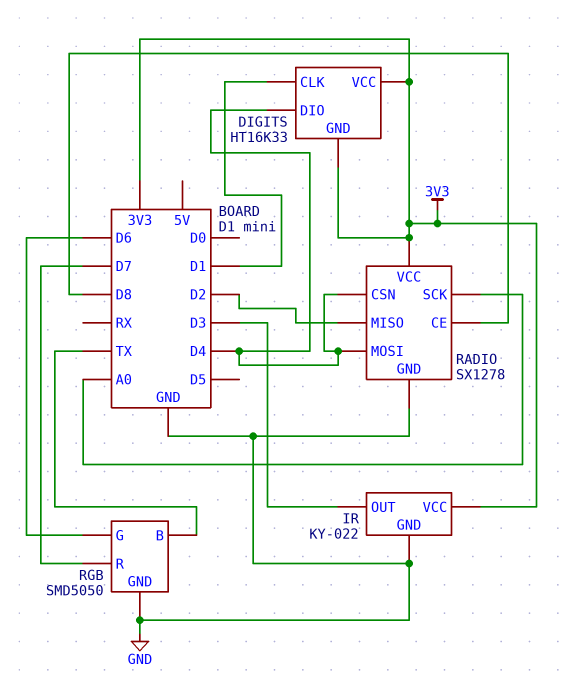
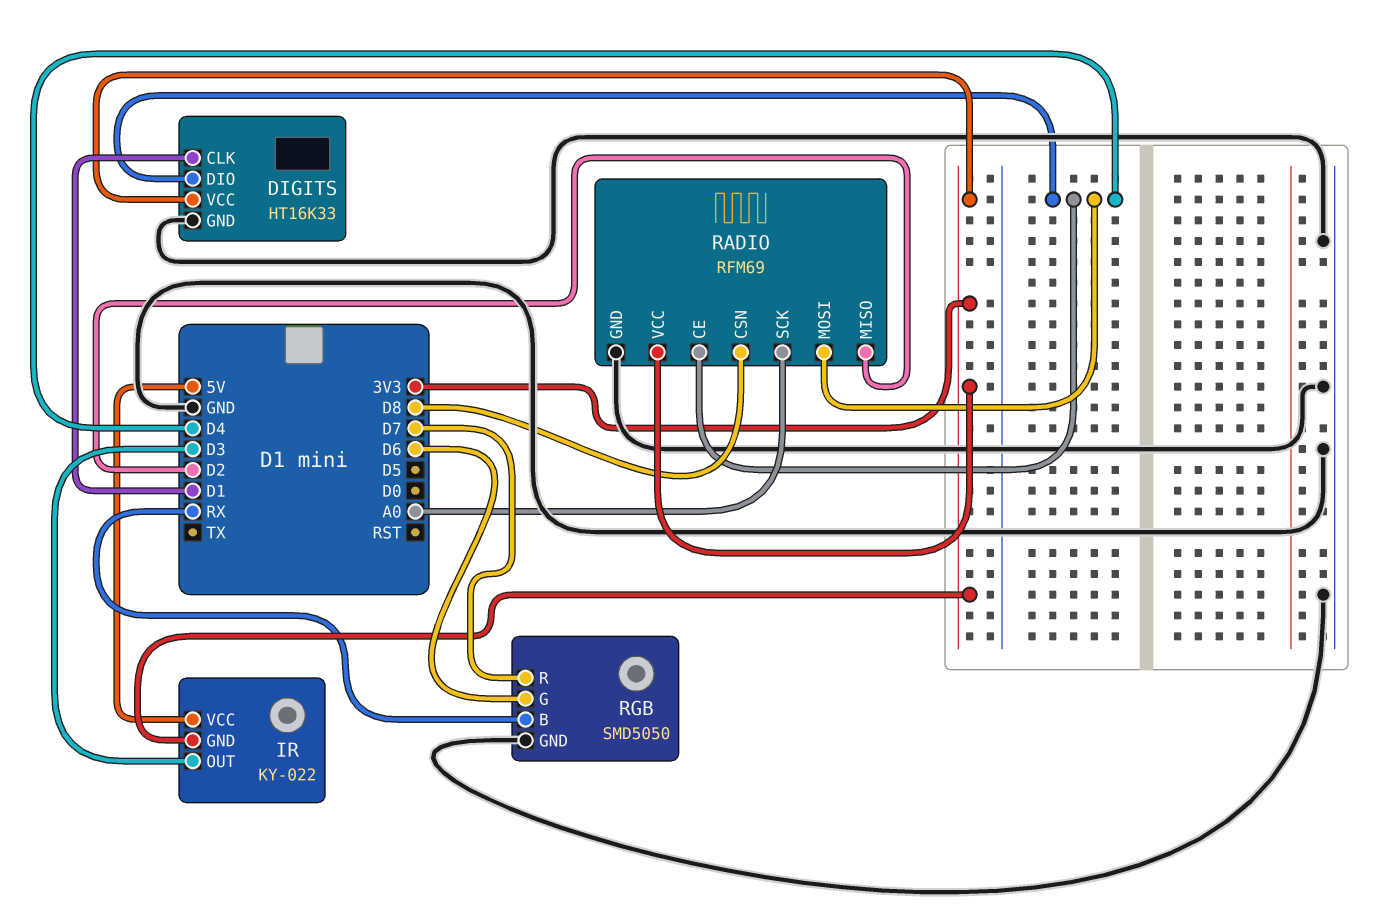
DIGITS pin GND: 3V3 -> GND
IR pin GND: GND -> 3V3
IR pin VCC: 3V3 -> 5V
RADIO: SX1278 -> RFM69
RADIO pin CE: D8 -> D4
RADIO pin CSN: D4 -> D8
RGB pin B: TX -> RX

